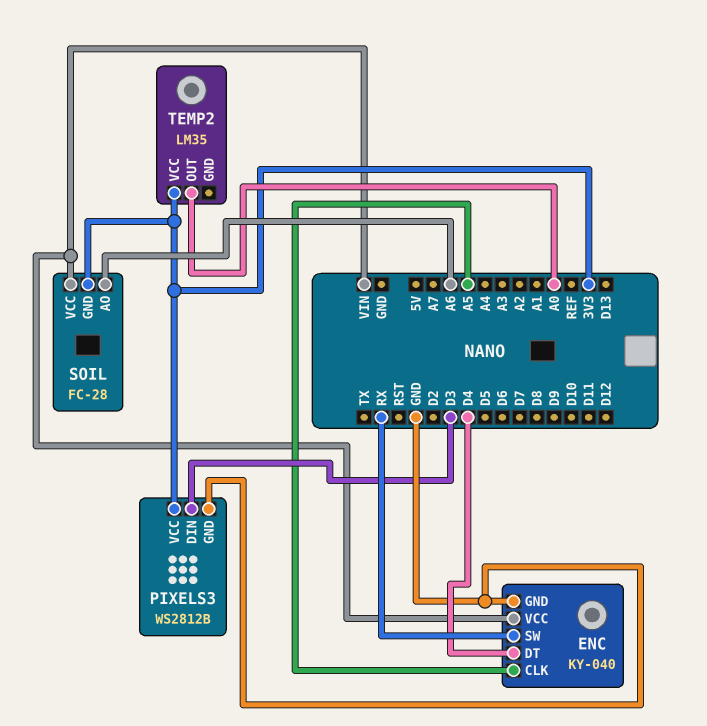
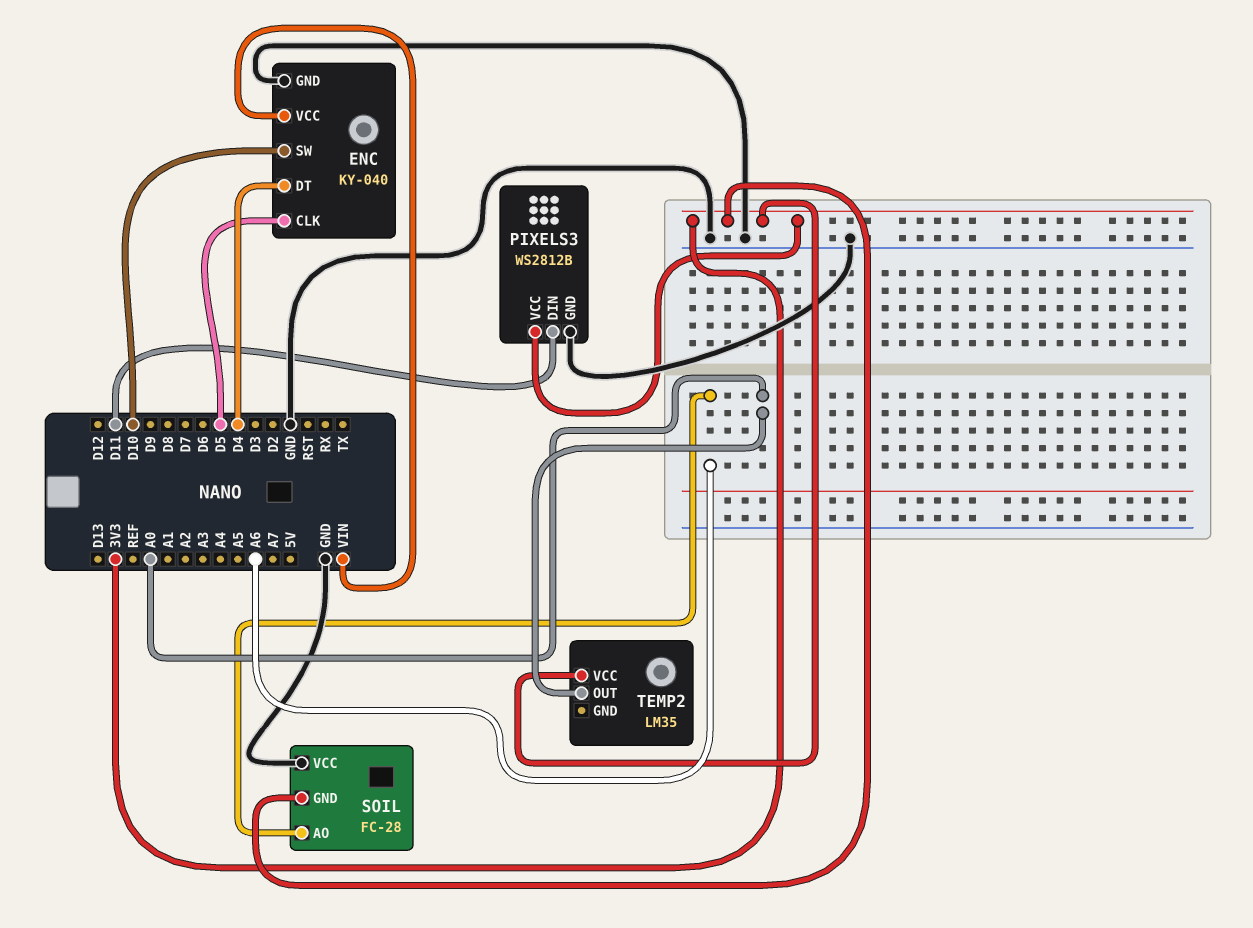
ENC pin CLK: A5 -> D5
ENC pin SW: RX -> D10
PIXELS3 pin DIN: D3 -> D11
SOIL pin VCC: VIN -> GND

